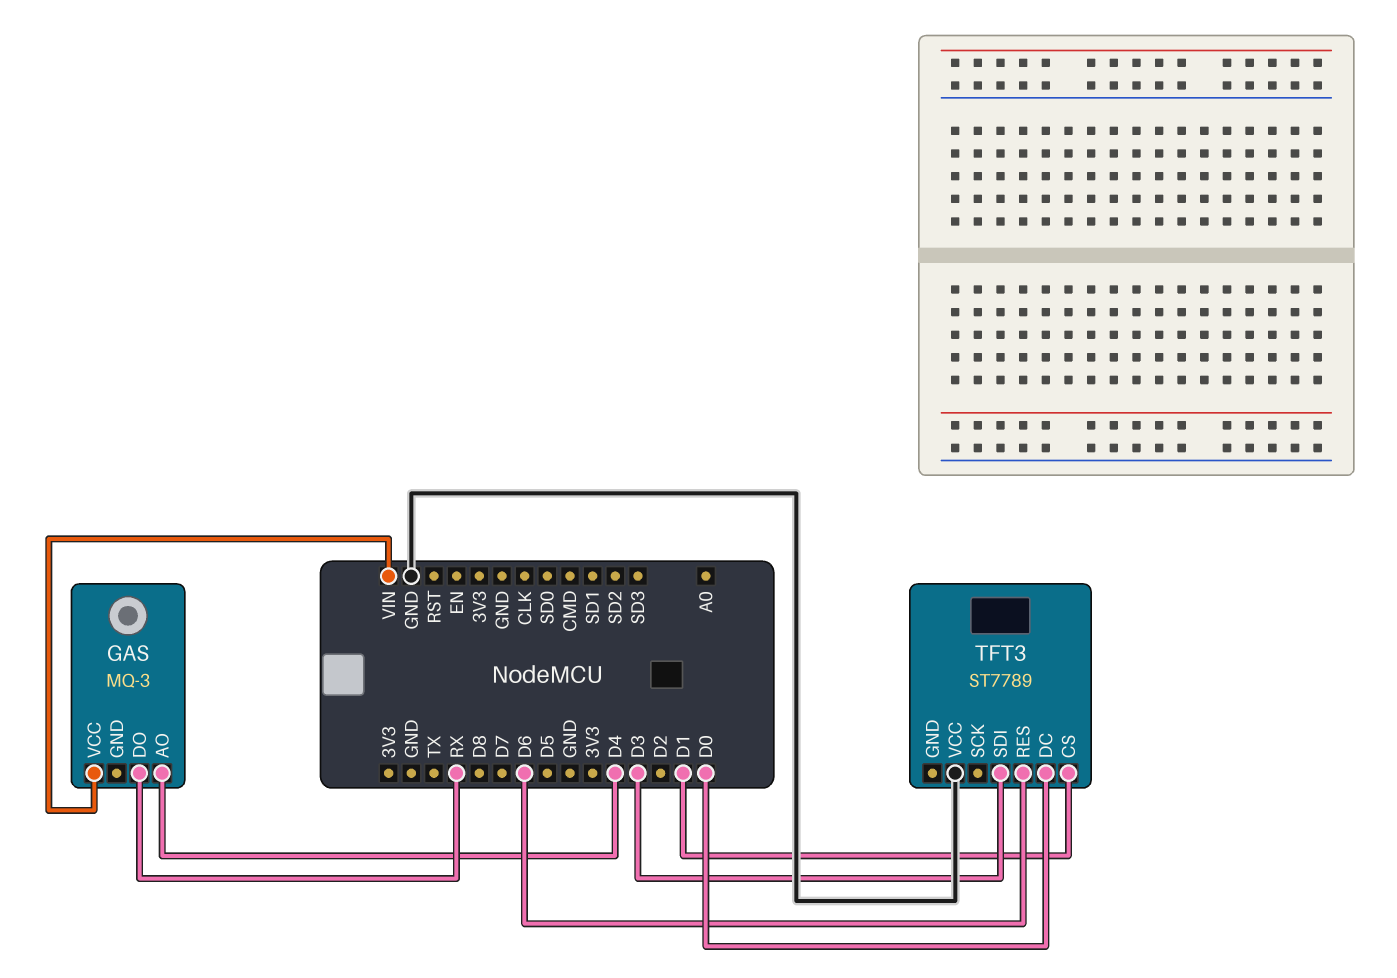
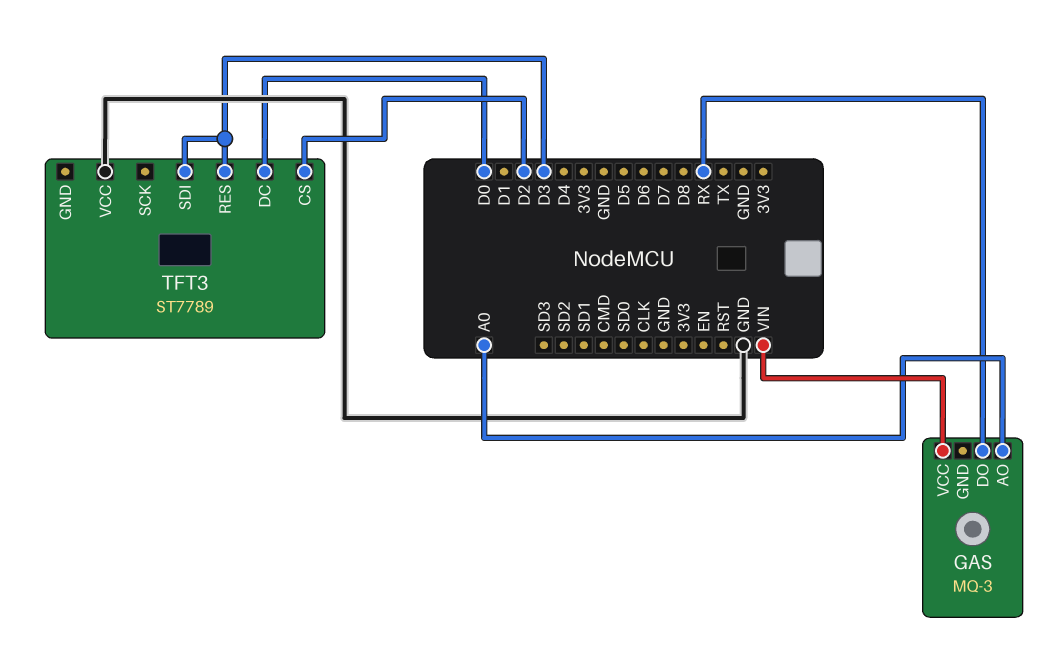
GAS pin AO: D4 -> A0
TFT3 pin CS: D1 -> D2
TFT3 pin RES: D6 -> D3

